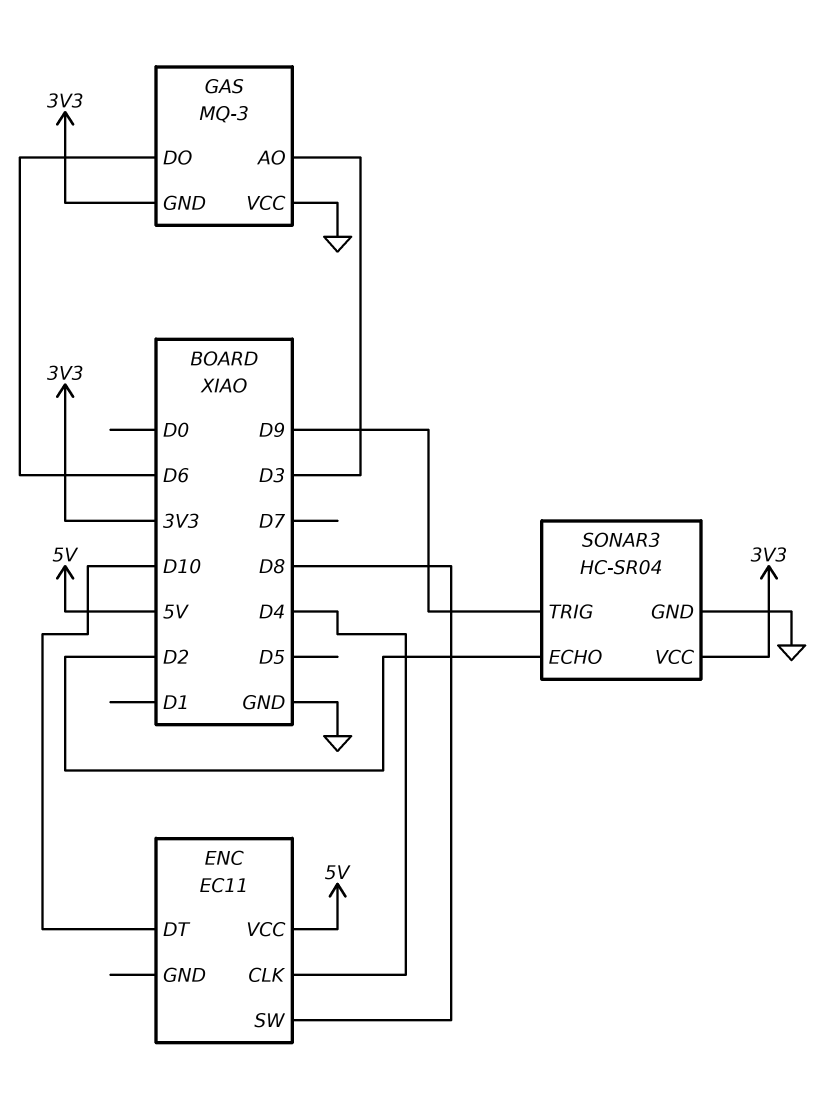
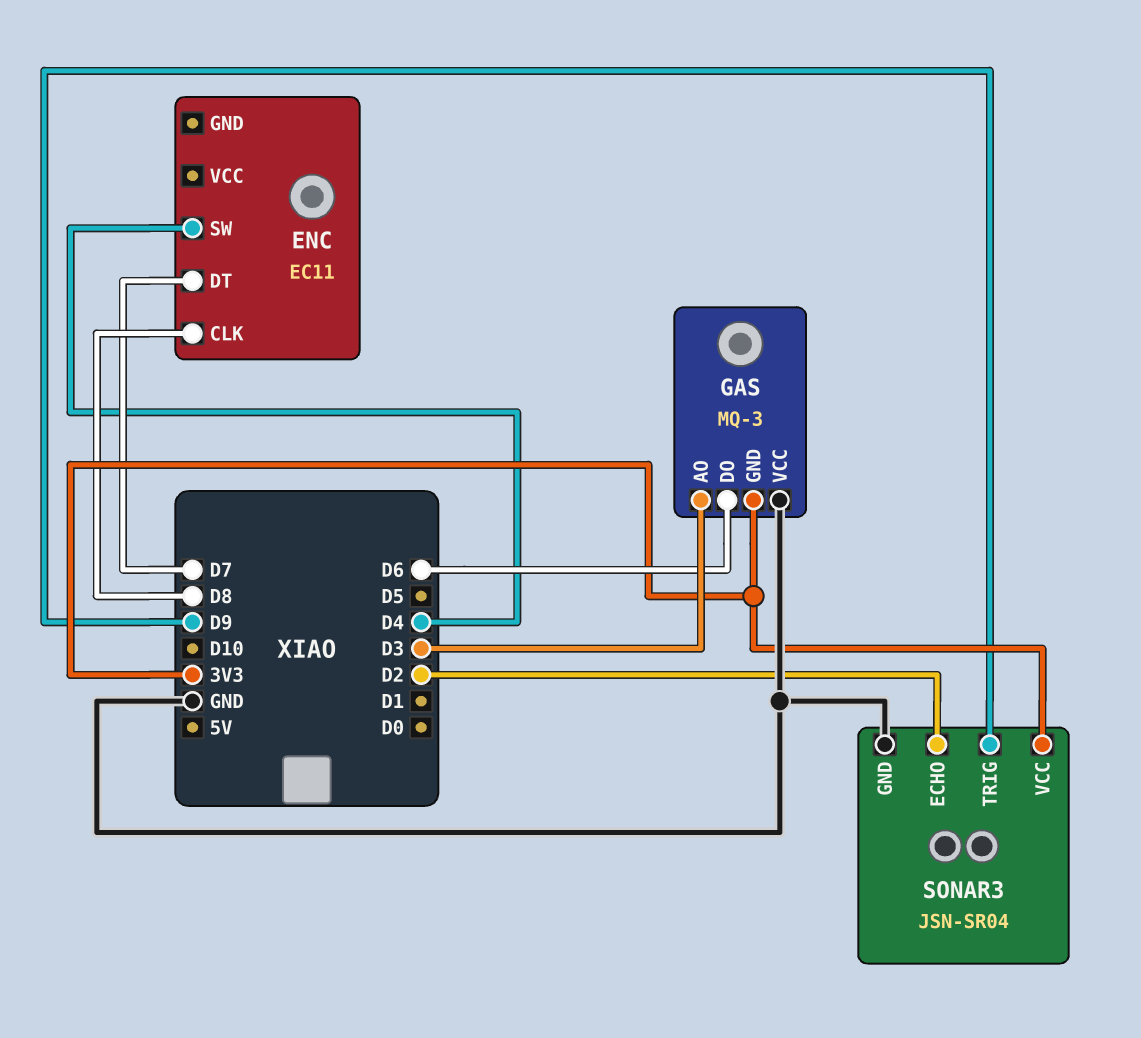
ENC pin CLK: D4 -> D8
ENC pin DT: D10 -> D7
ENC pin SW: D8 -> D4
ENC pin VCC: 5V -> none
SONAR3: HC-SR04 -> JSN-SR04

